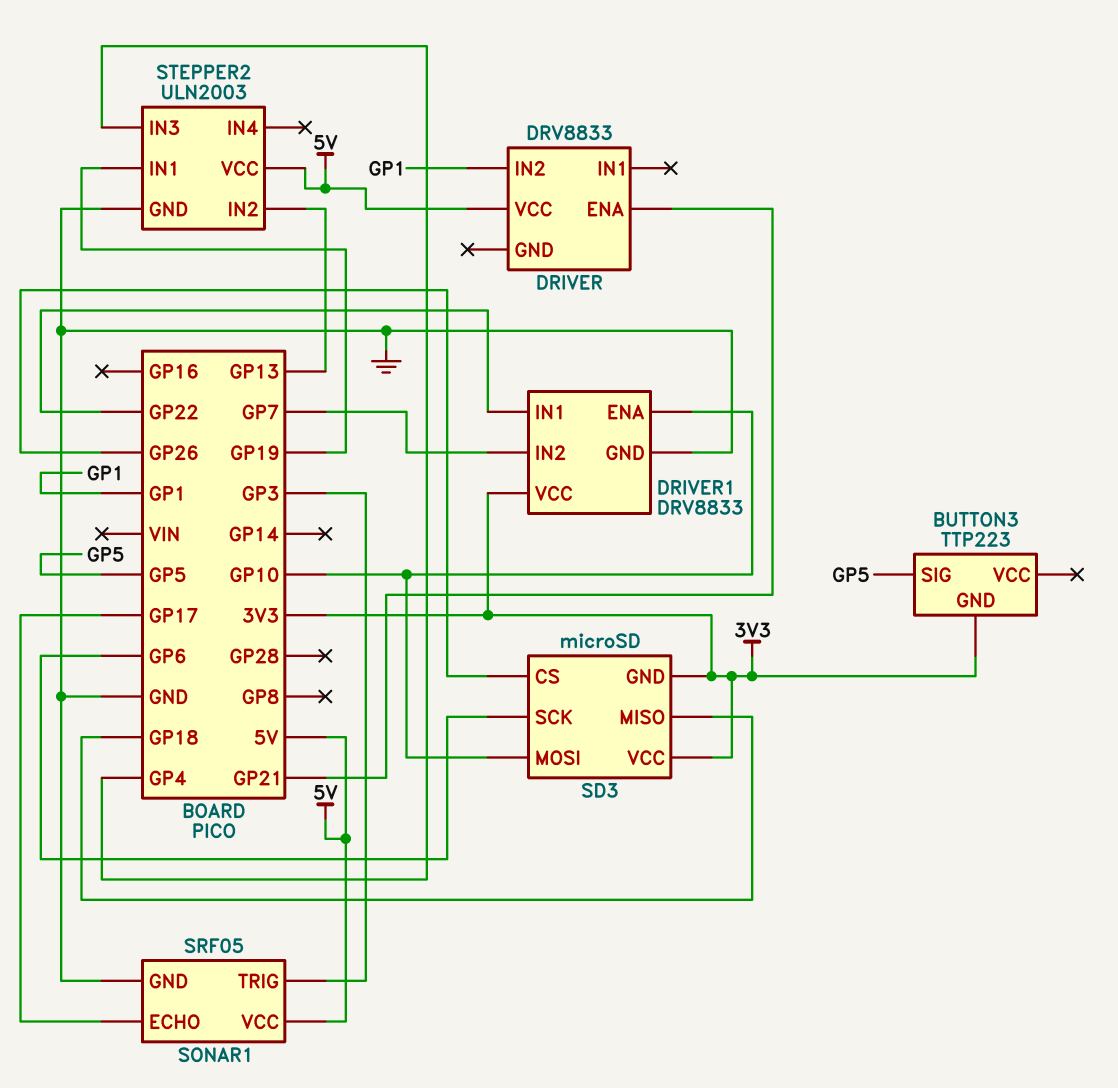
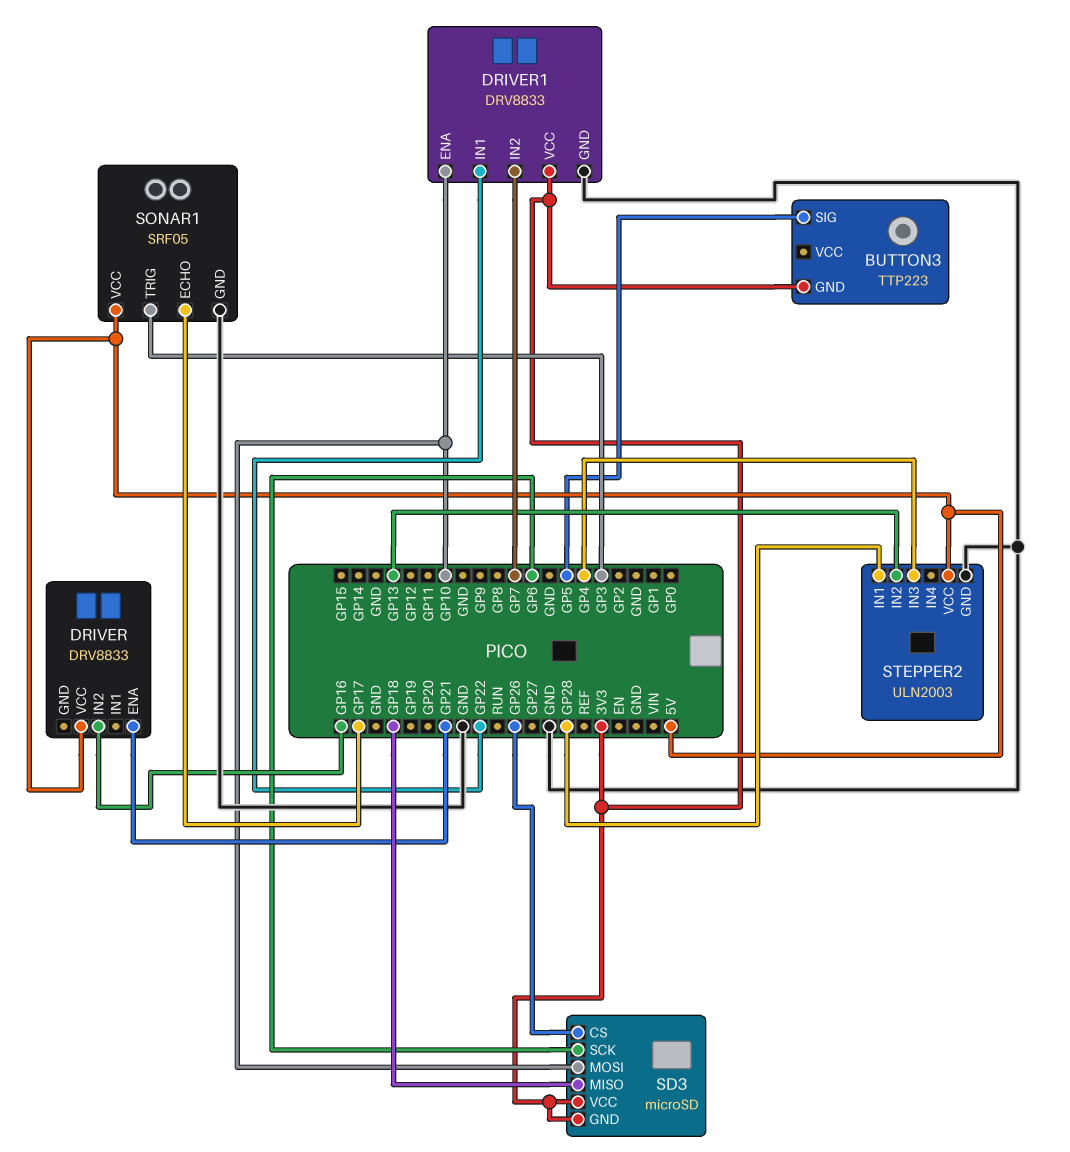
DRIVER pin IN2: GP1 -> GP16
STEPPER2 pin IN1: GP19 -> GP28

